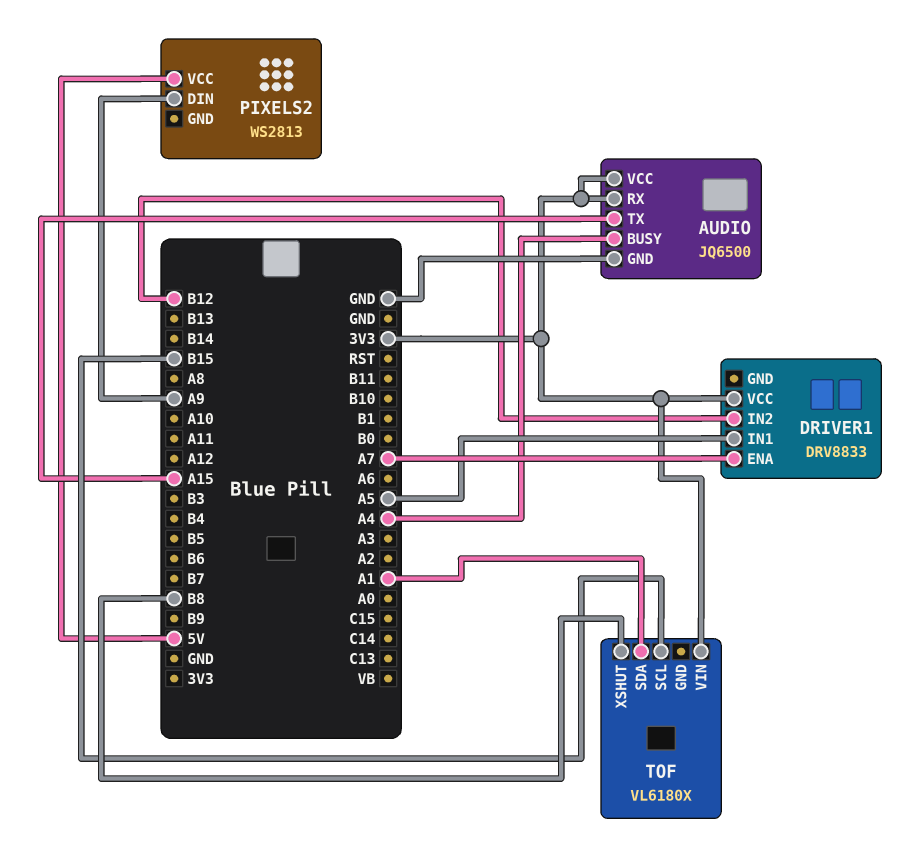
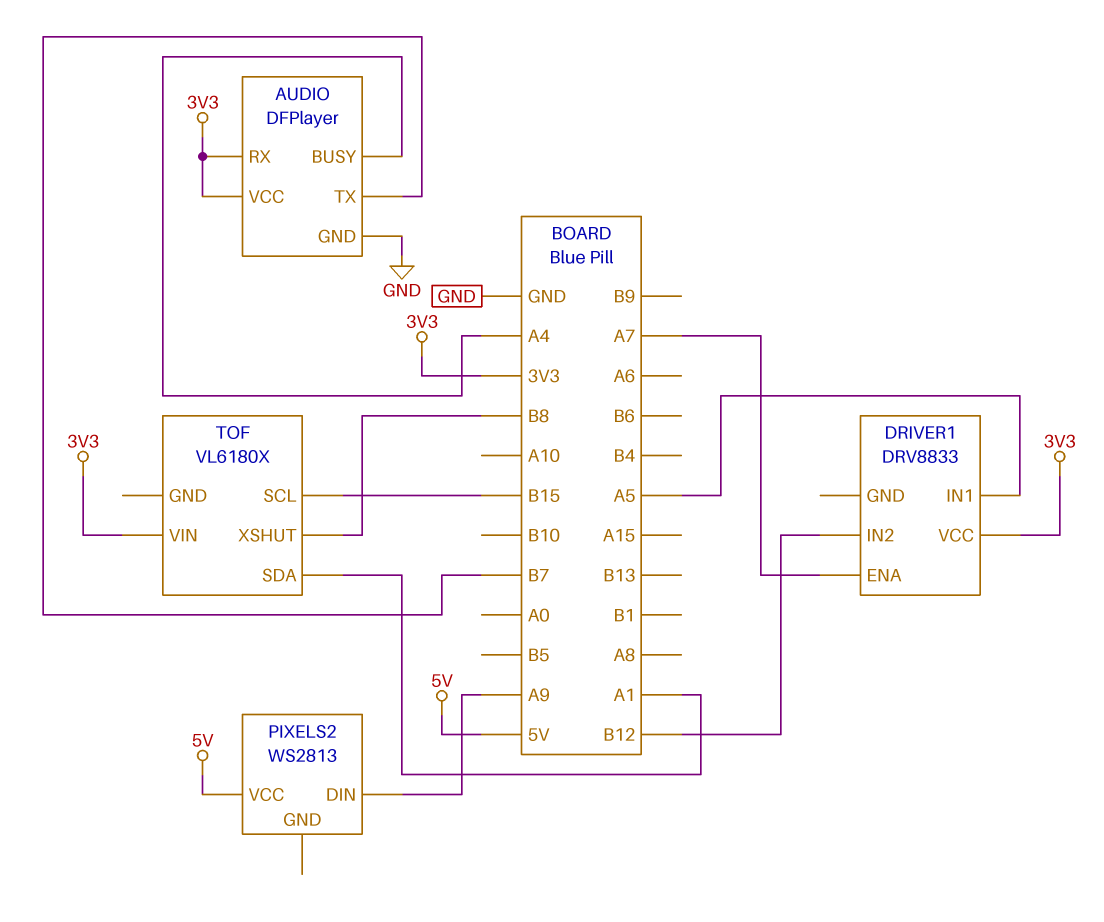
AUDIO: JQ6500 -> DFPlayer
AUDIO pin TX: A15 -> B7

